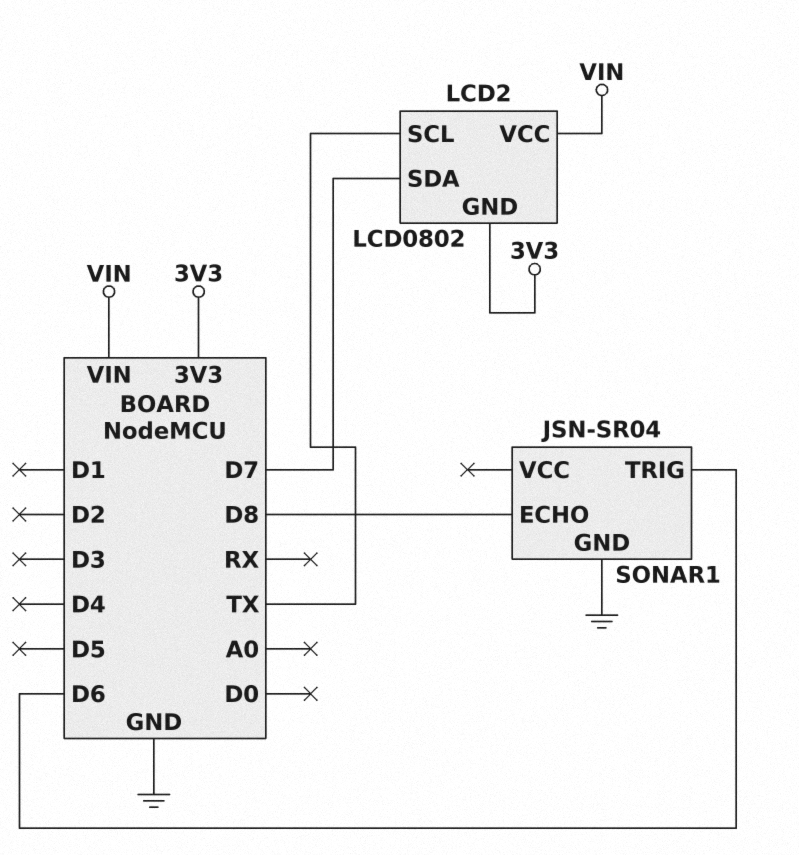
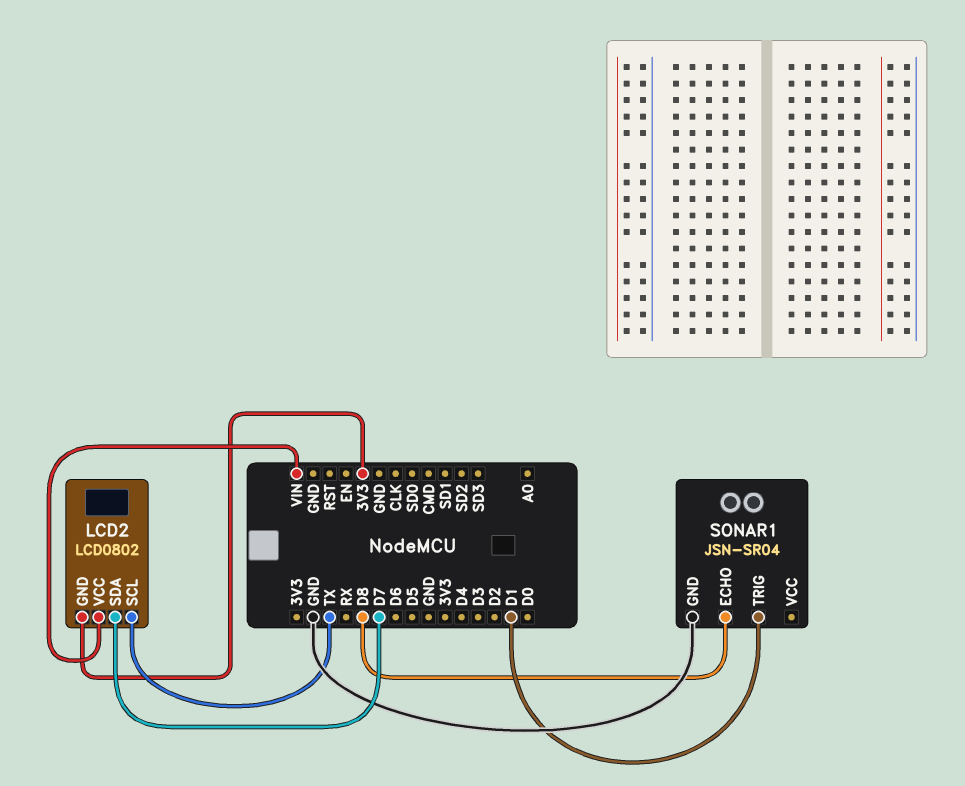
SONAR1 pin TRIG: D6 -> D1

